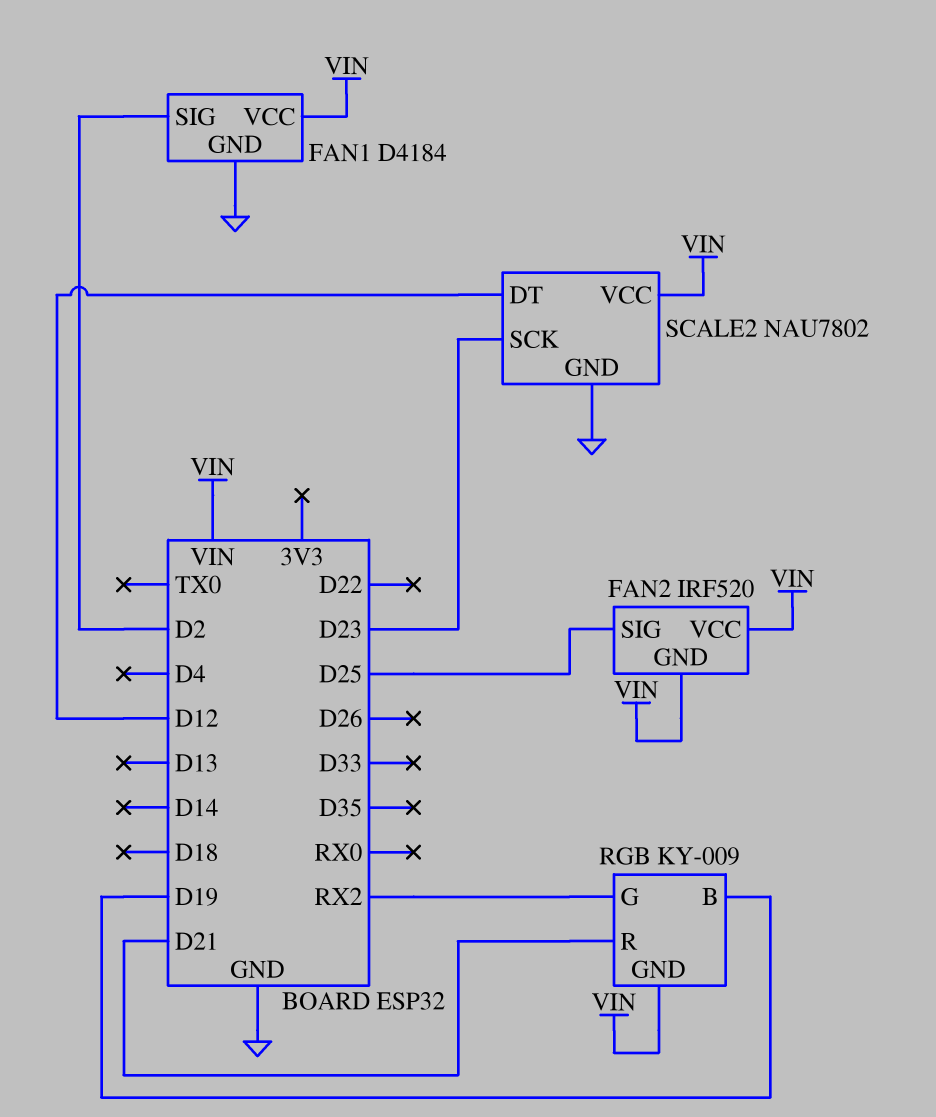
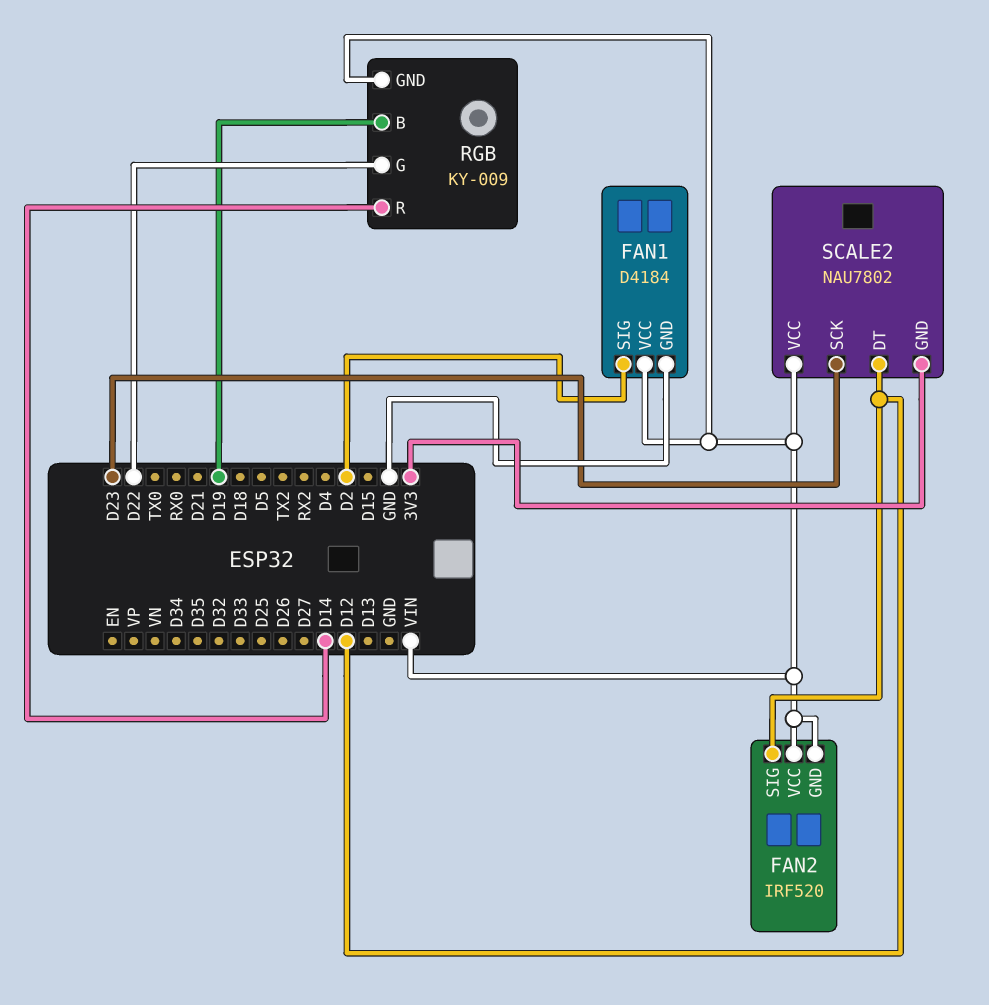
FAN2 pin SIG: D25 -> D12
RGB pin G: RX2 -> D22
RGB pin R: D21 -> D14
SCALE2 pin GND: GND -> 3V3

